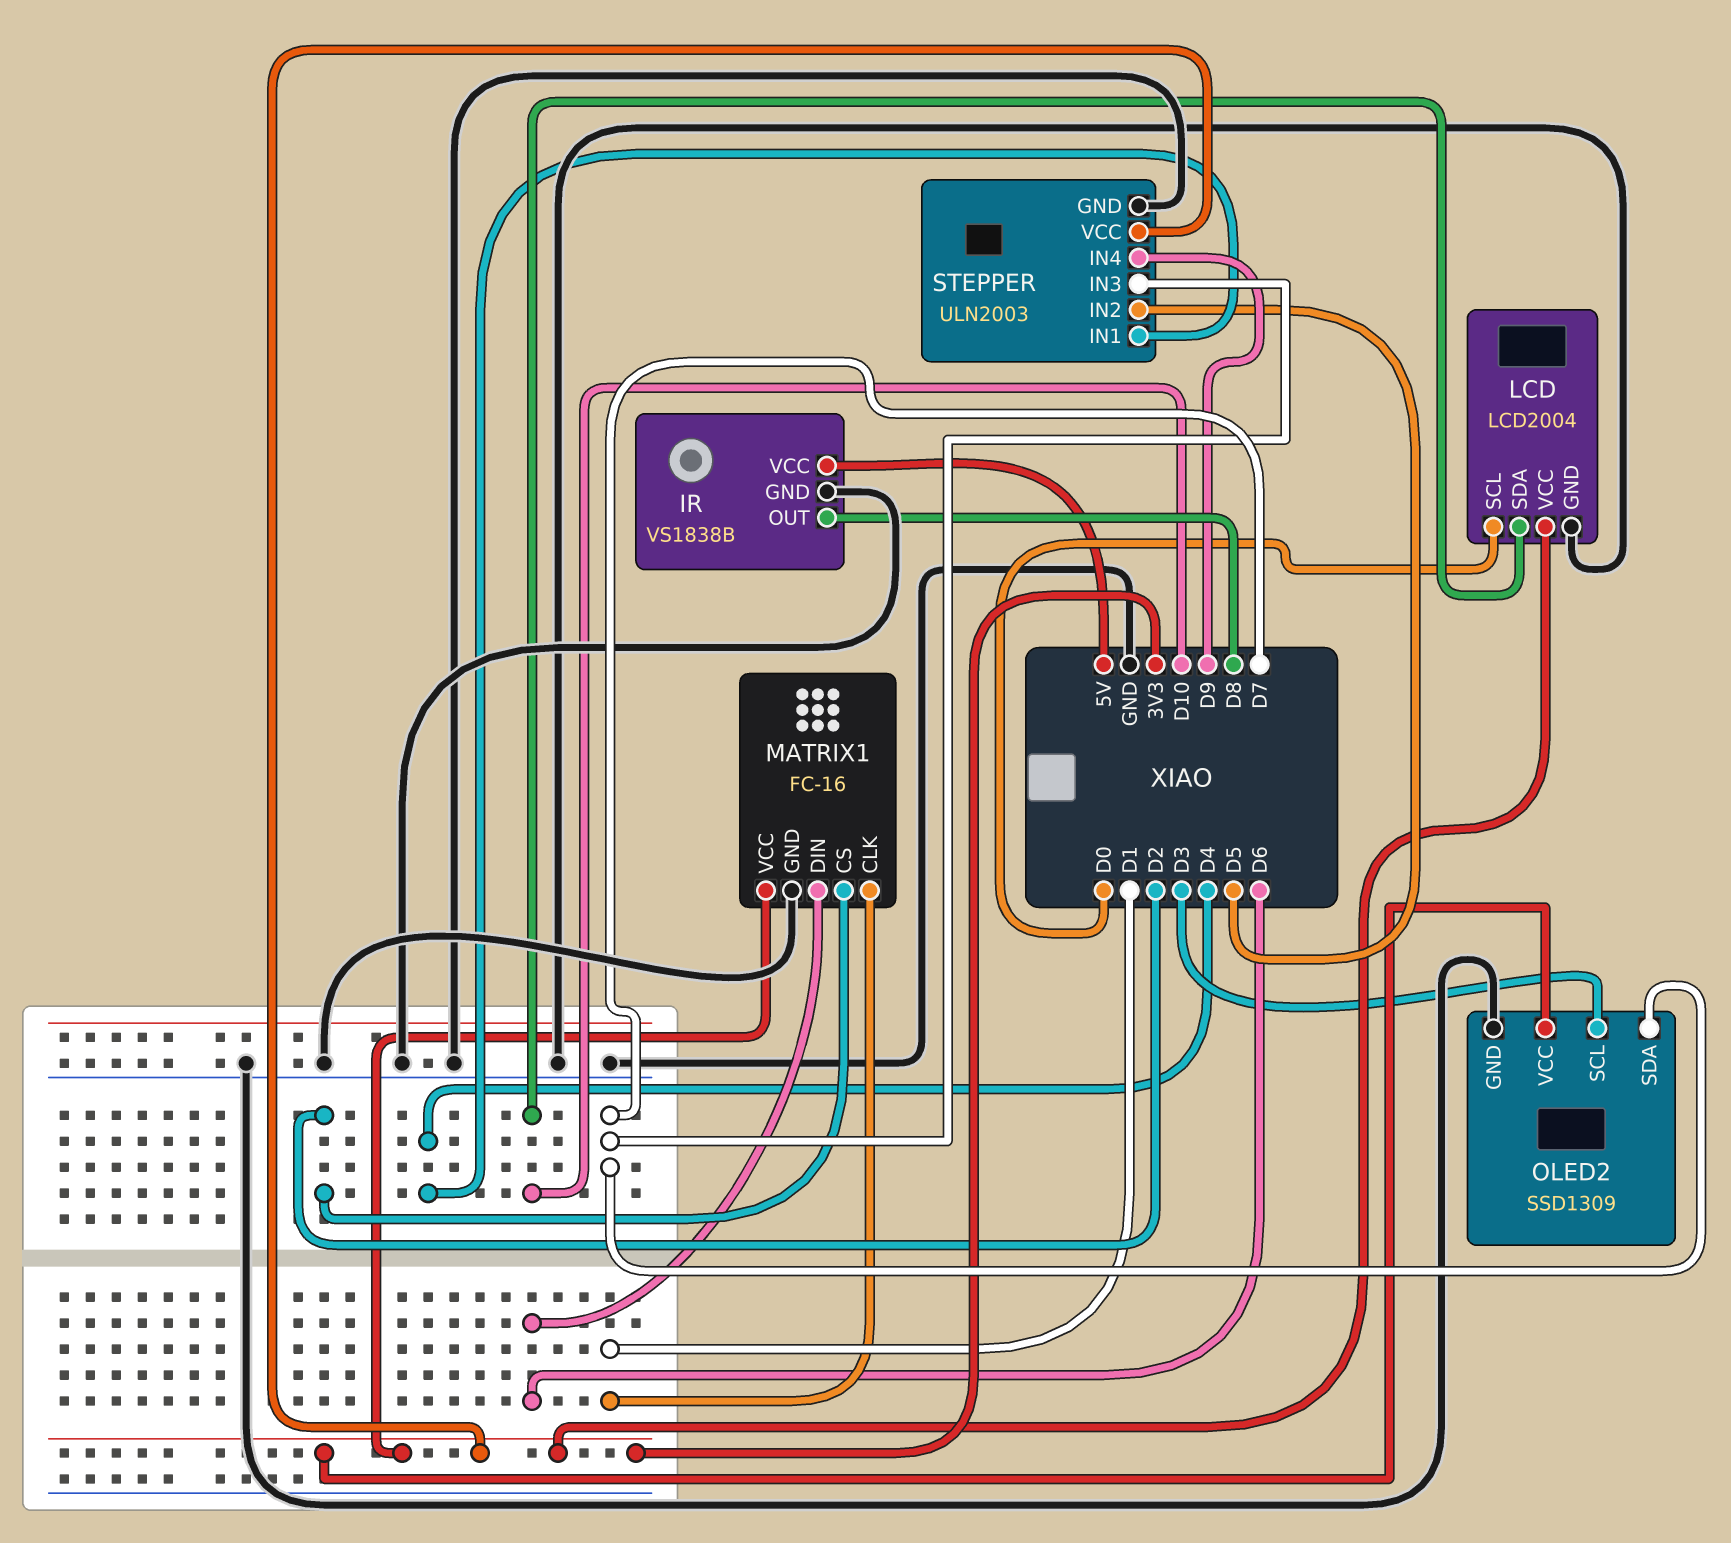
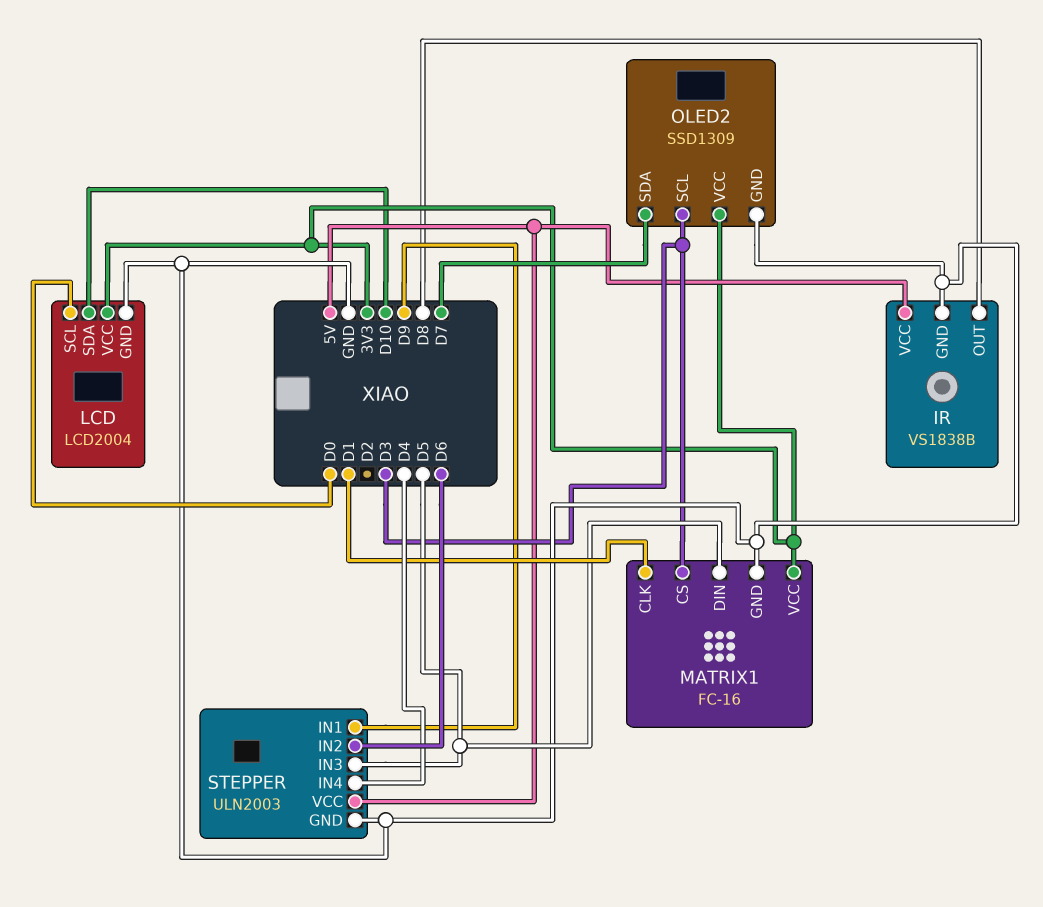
MATRIX1 pin CS: D2 -> D3
MATRIX1 pin DIN: D6 -> D5
STEPPER pin IN1: D4 -> D9
STEPPER pin IN2: D5 -> D6
STEPPER pin IN3: D7 -> D5
STEPPER pin IN4: D9 -> D4
STEPPER pin VCC: 3V3 -> 5V

